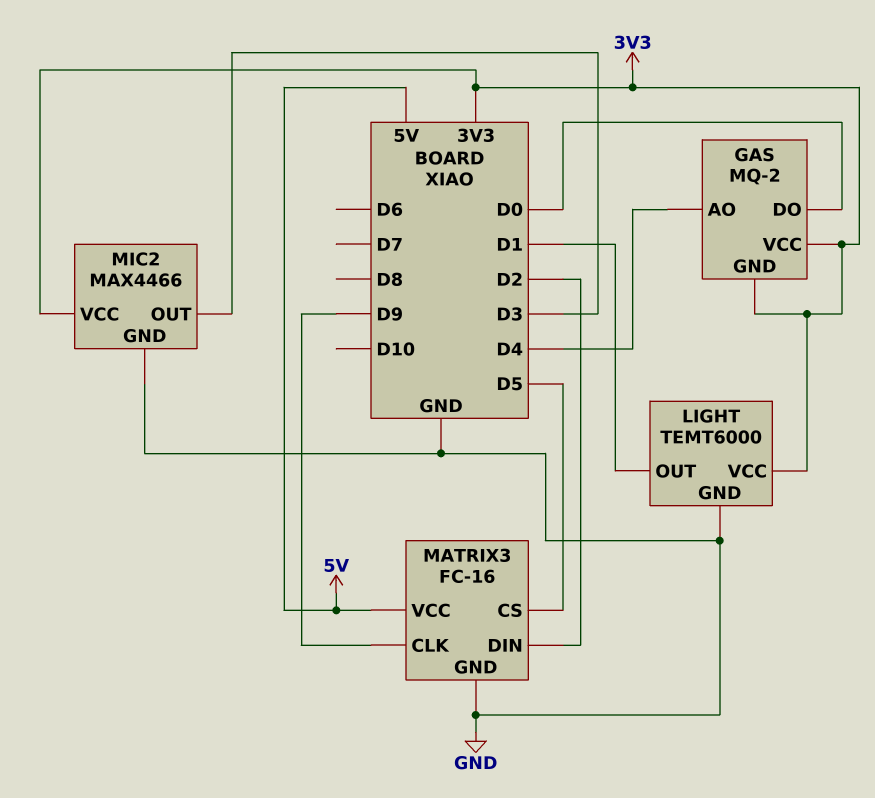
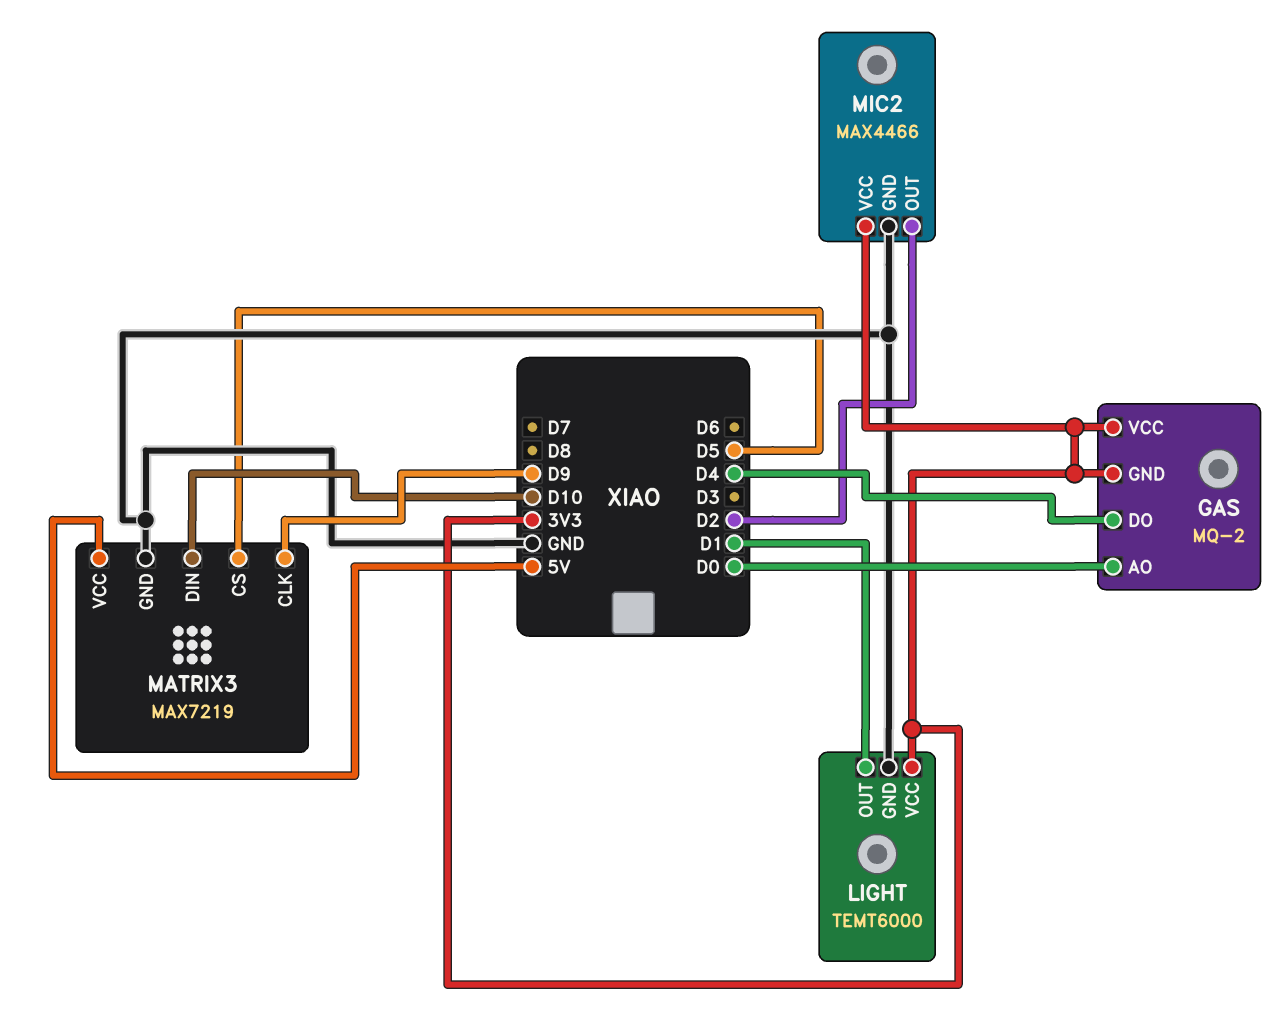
GAS pin AO: D4 -> D0
GAS pin DO: D0 -> D4
MATRIX3: FC-16 -> MAX7219
MATRIX3 pin DIN: D2 -> D10
MIC2 pin OUT: D3 -> D2

